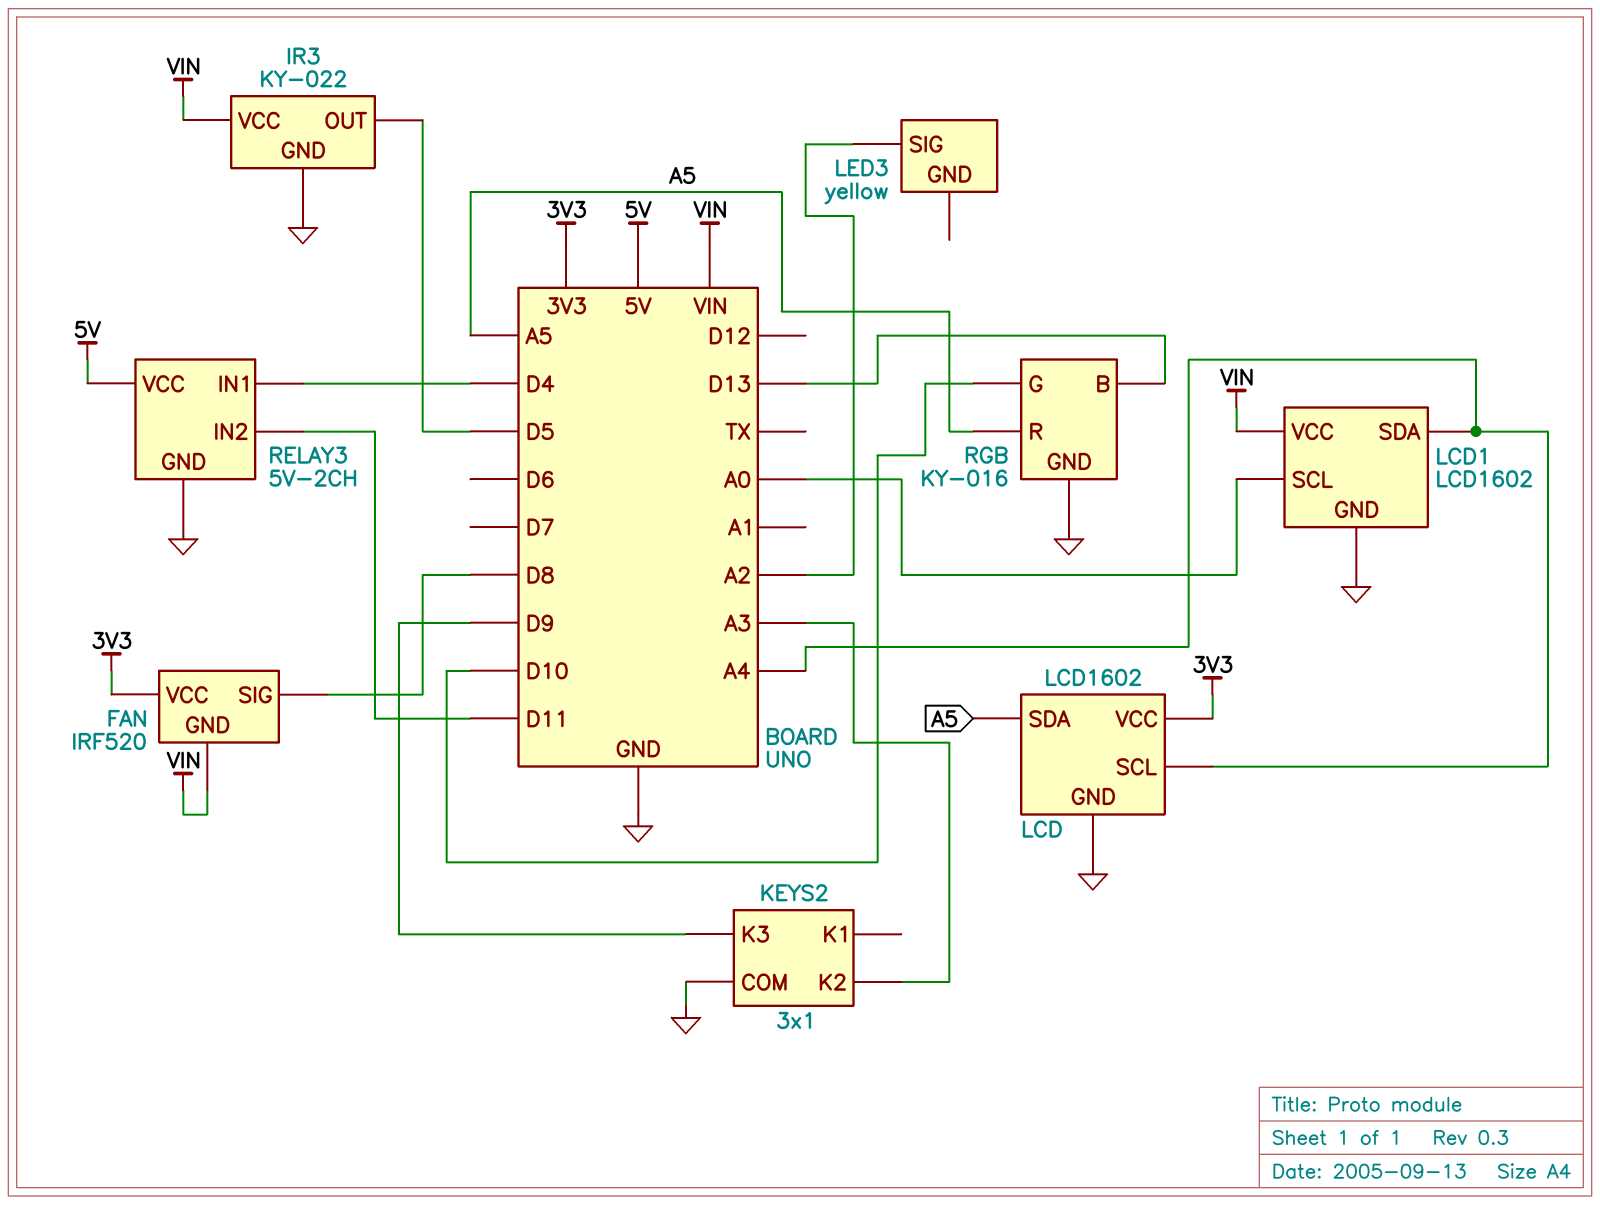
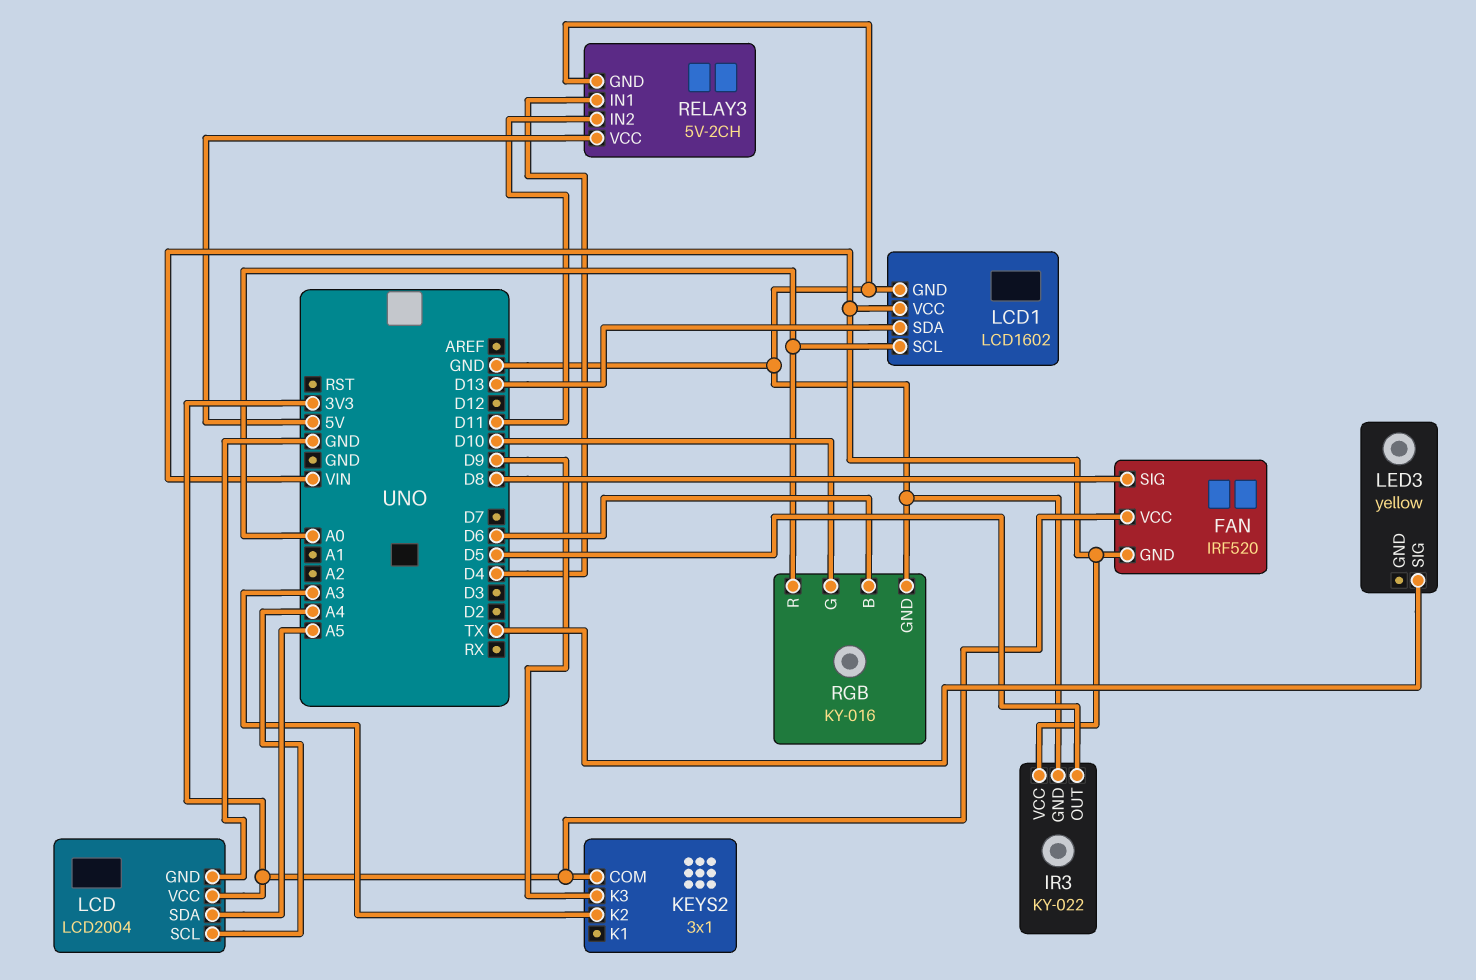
KEYS2 pin COM: GND -> 3V3
LCD: LCD1602 -> LCD2004
LCD1 pin SDA: A4 -> D13
LED3 pin SIG: A2 -> TX
RGB pin B: D13 -> D6
RGB pin R: A5 -> A0

